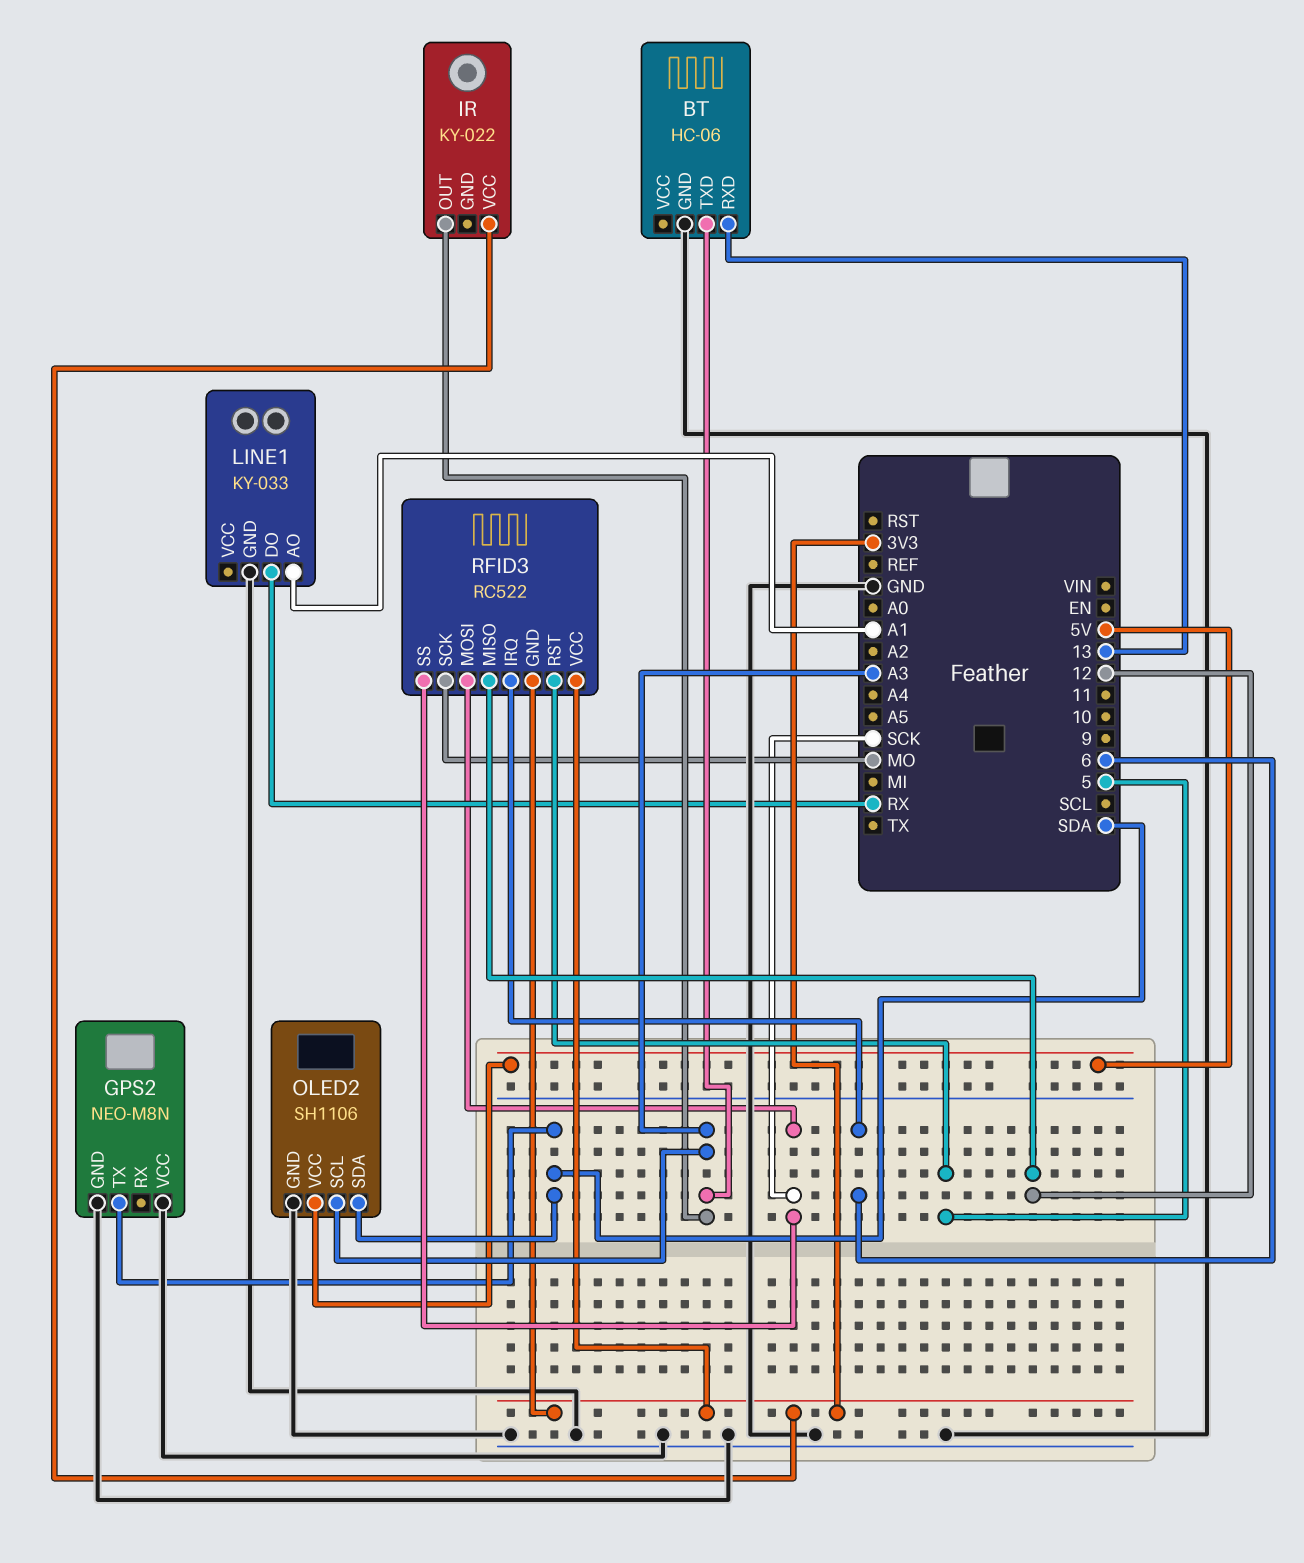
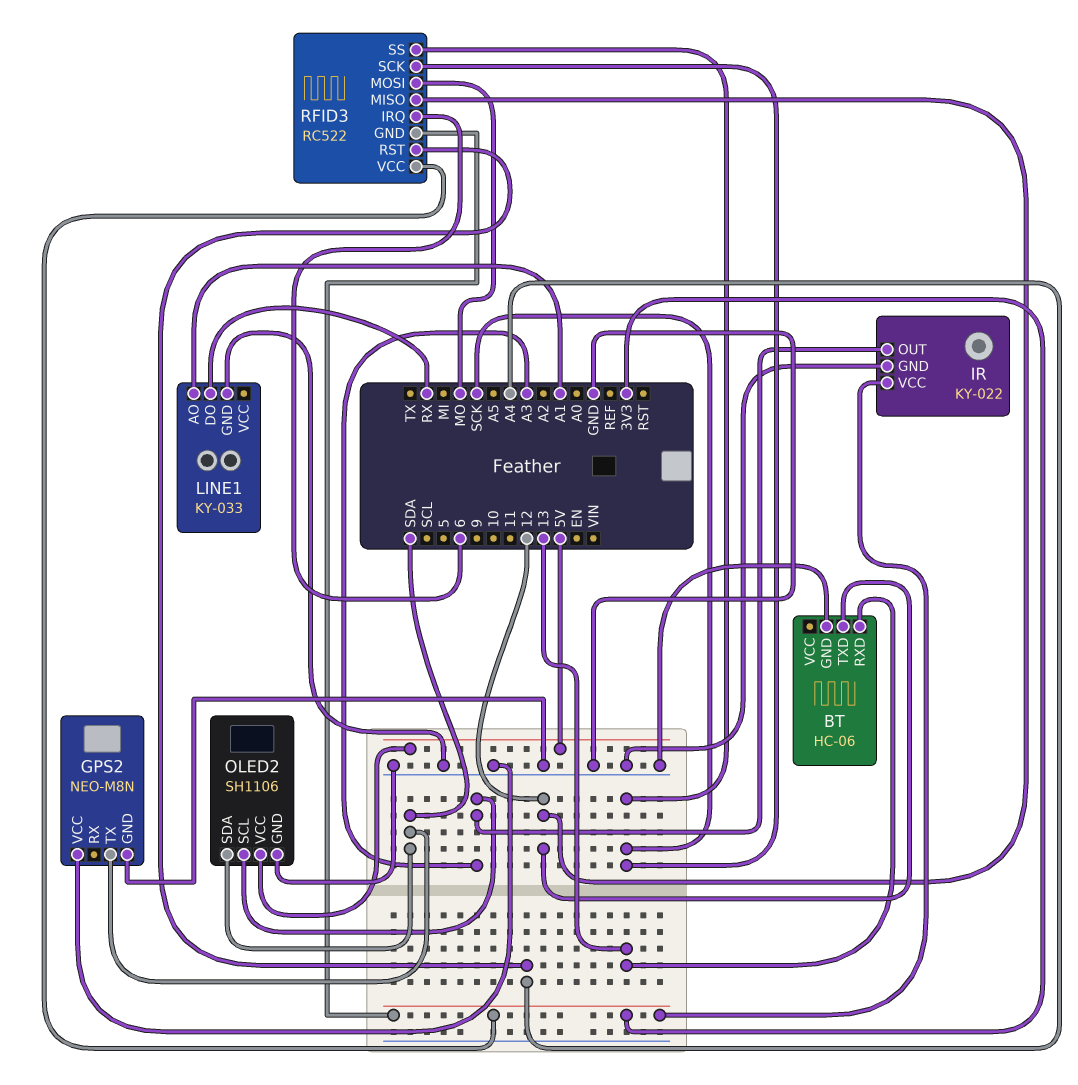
BT pin TXD: A3 -> 12
IR pin GND: none -> GND
RFID3 pin MOSI: SCK -> MO
RFID3 pin RST: 5 -> A4
RFID3 pin SCK: MO -> SCK

